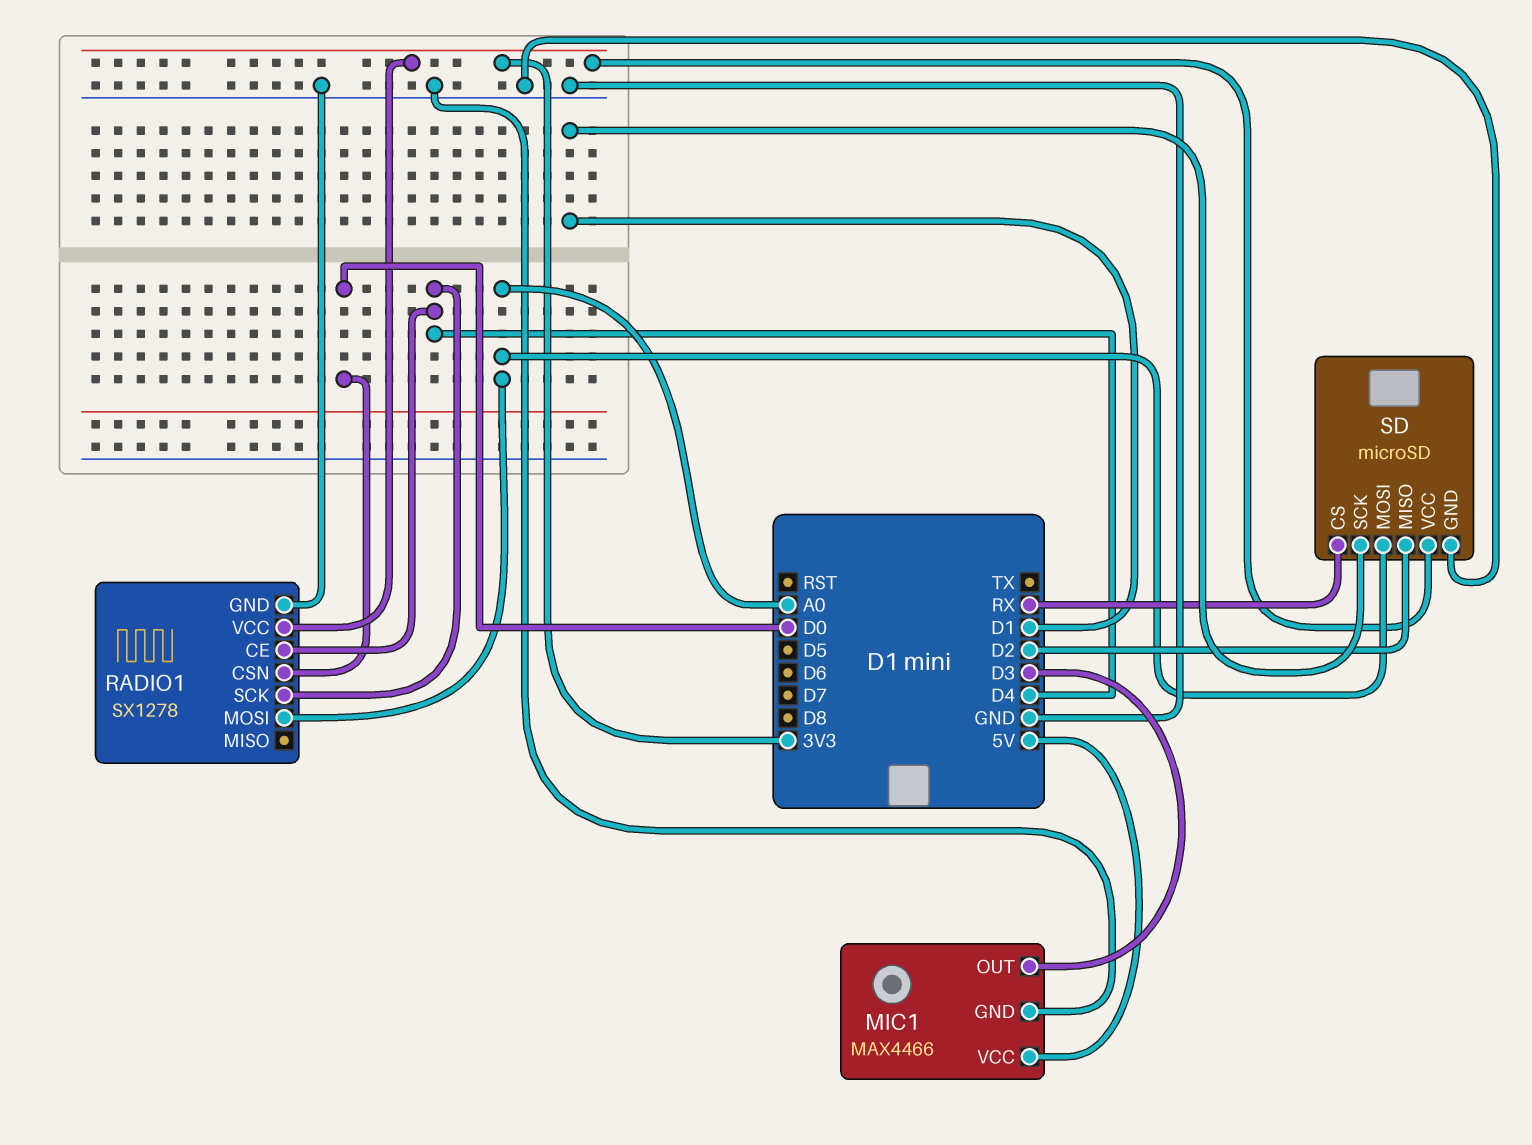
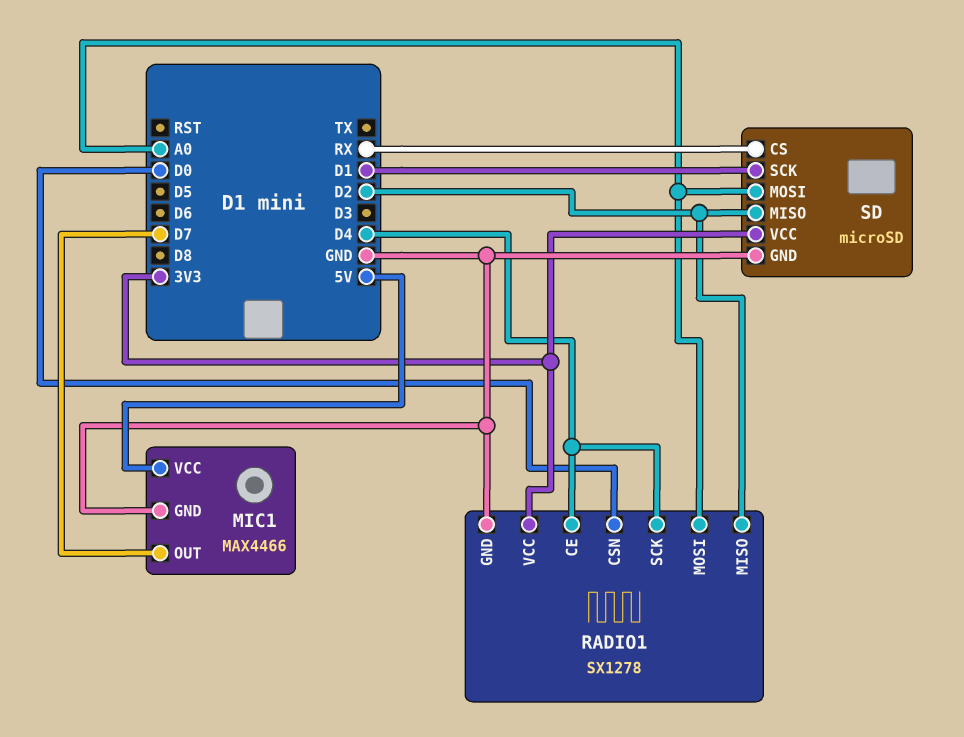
MIC1 pin OUT: D3 -> D7
RADIO1 pin MISO: none -> D2

